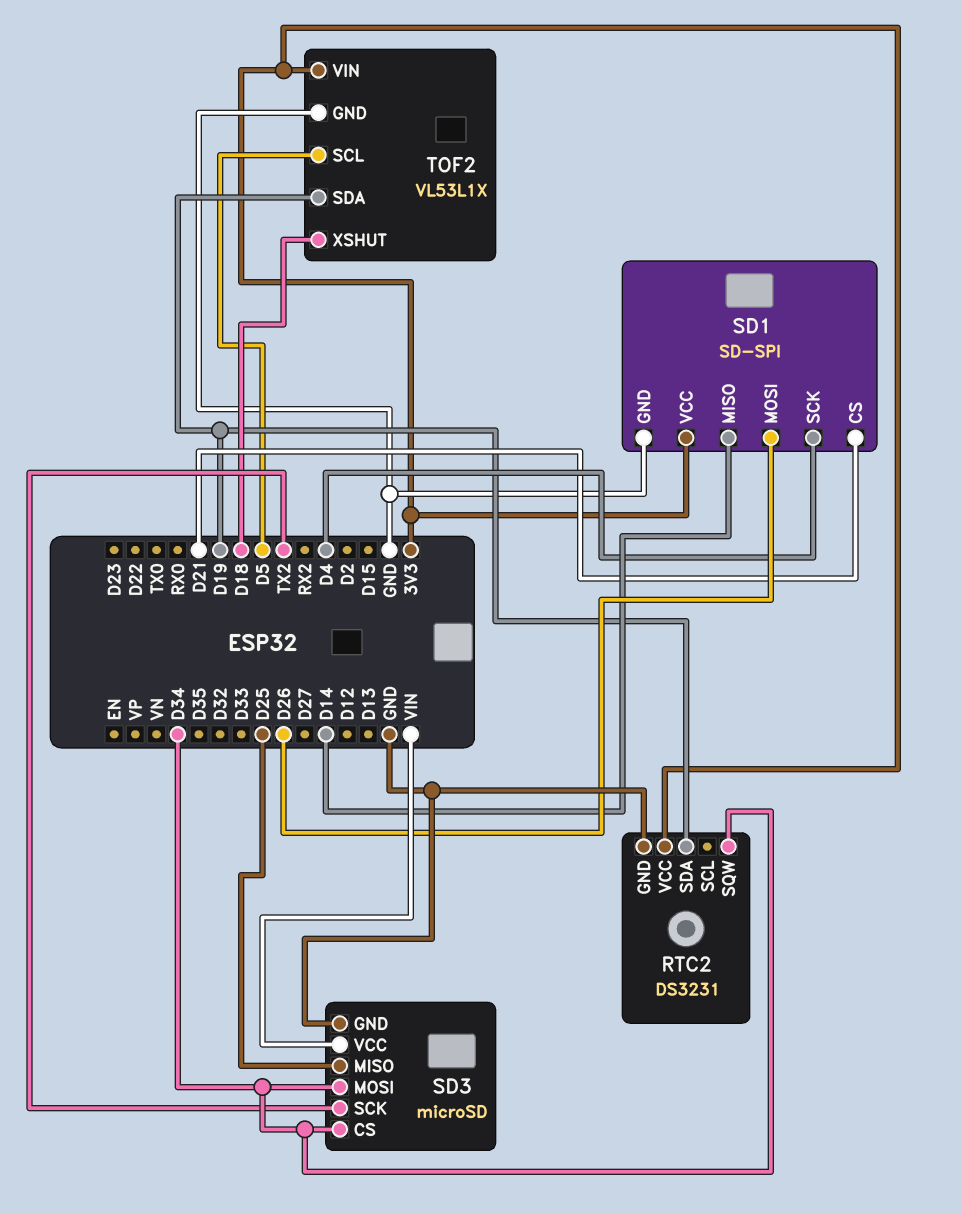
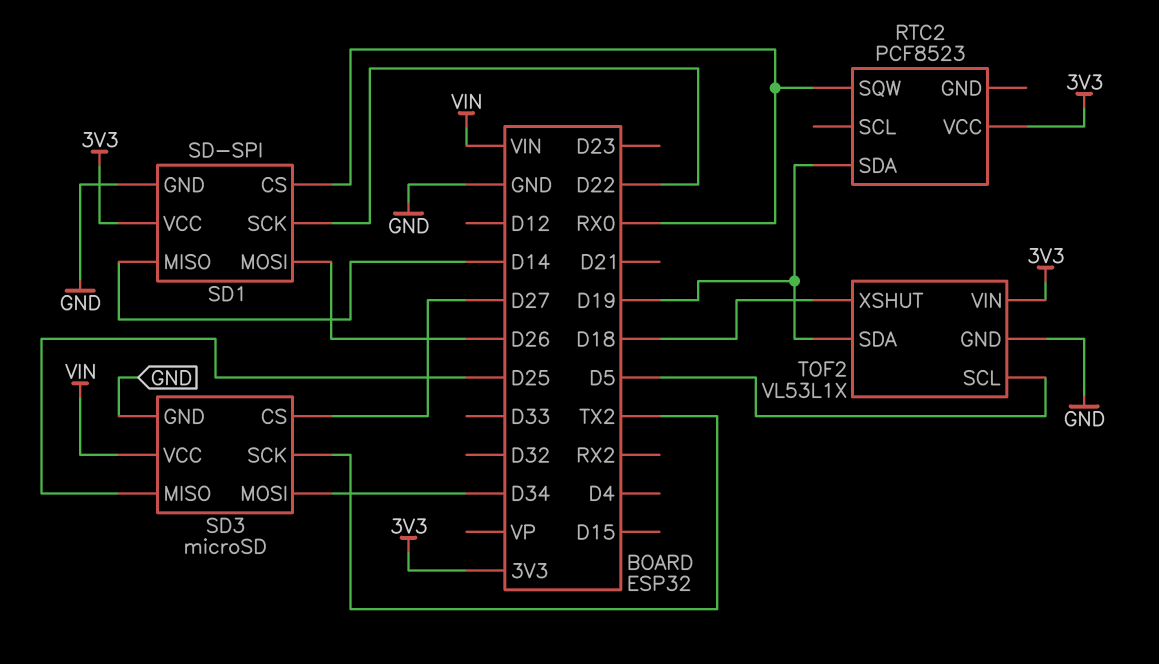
RTC2: DS3231 -> PCF8523
RTC2 pin GND: GND -> none
RTC2 pin SQW: D34 -> RX0
SD1 pin CS: D21 -> RX0
SD1 pin SCK: D4 -> D22
SD3 pin CS: D34 -> D27

